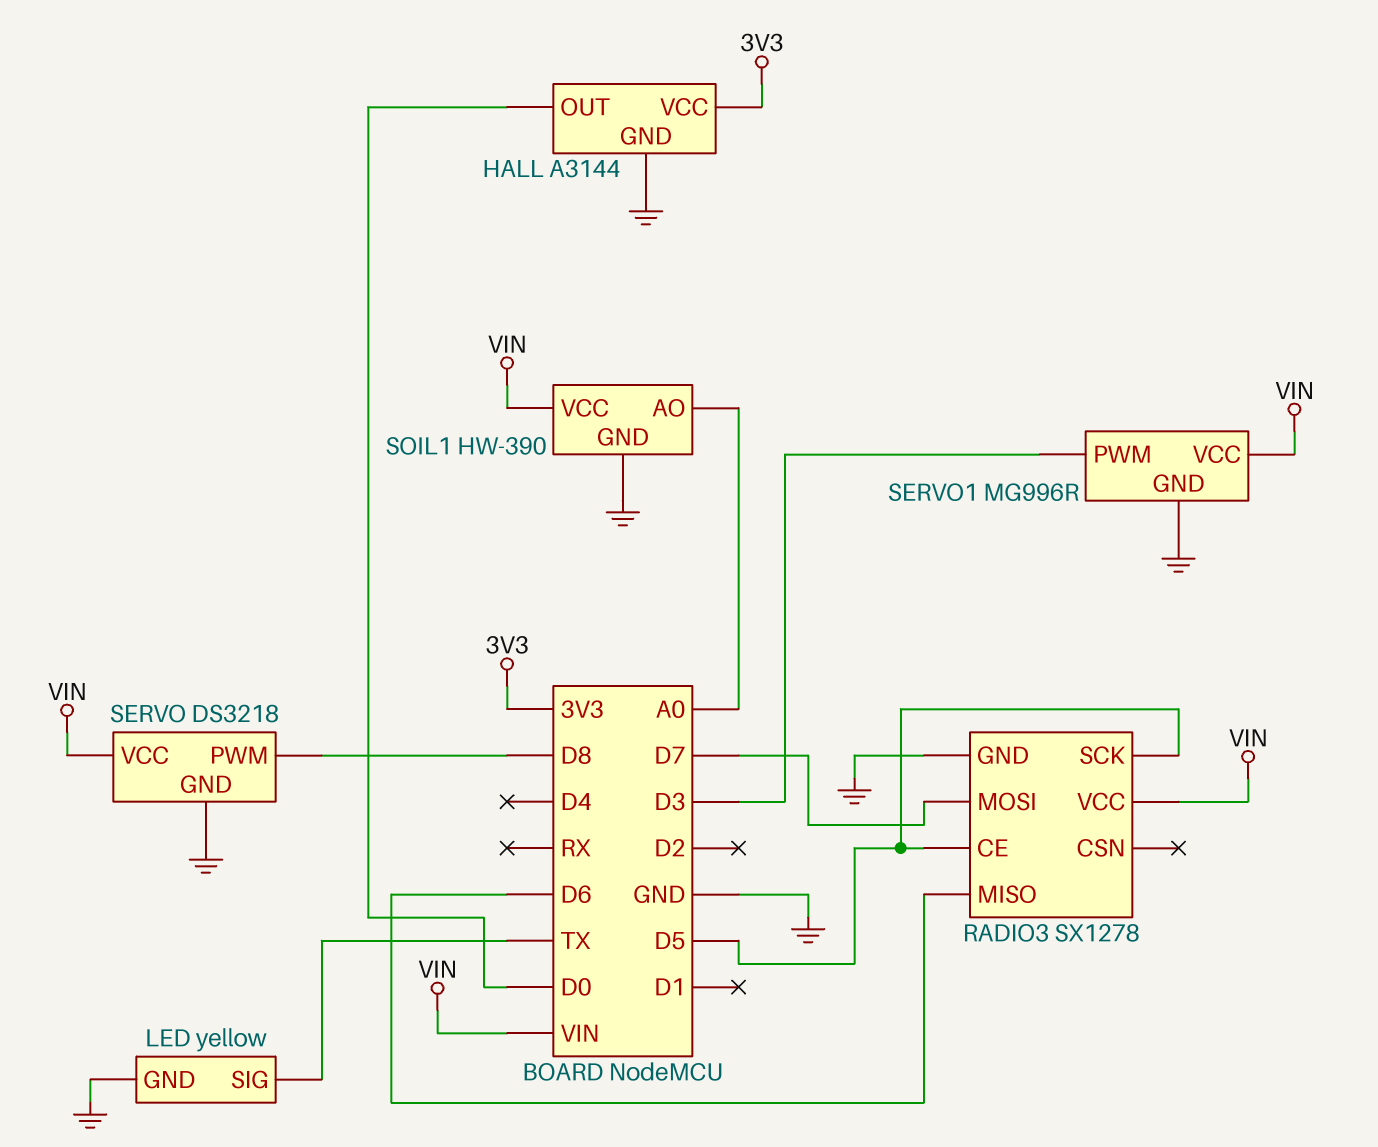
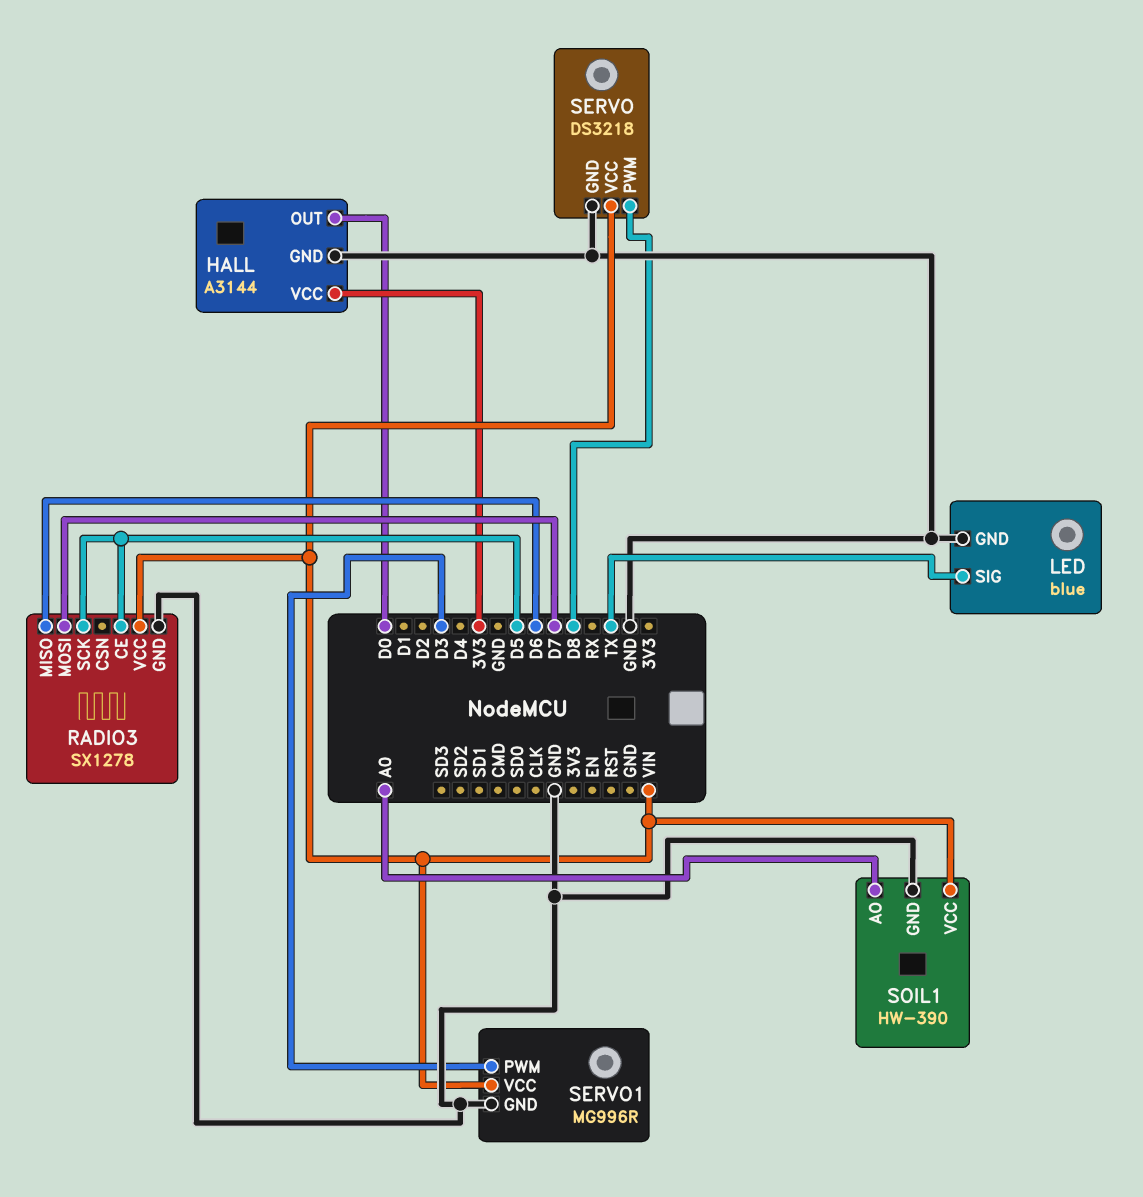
LED: yellow -> blue

